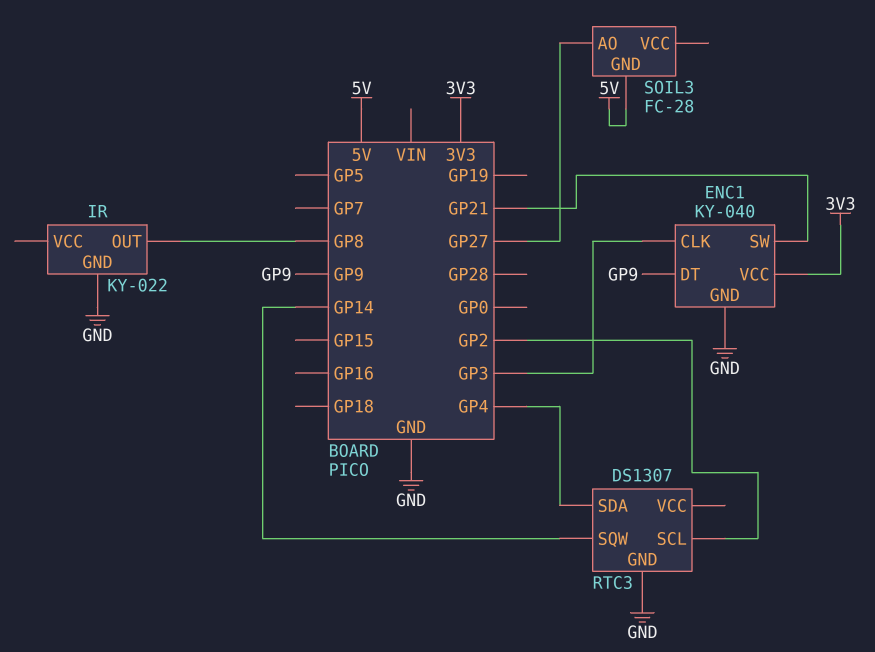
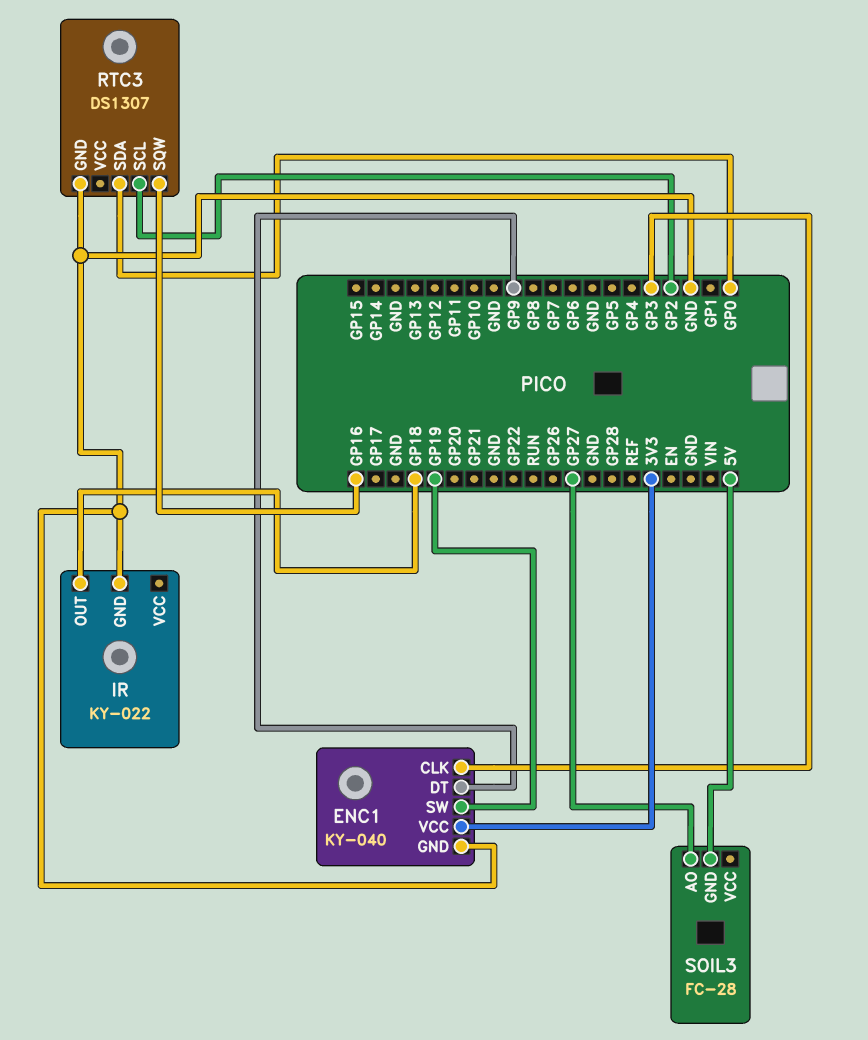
ENC1 pin SW: GP21 -> GP19
IR pin OUT: GP8 -> GP18
RTC3 pin SDA: GP4 -> GP0
RTC3 pin SQW: GP14 -> GP16

